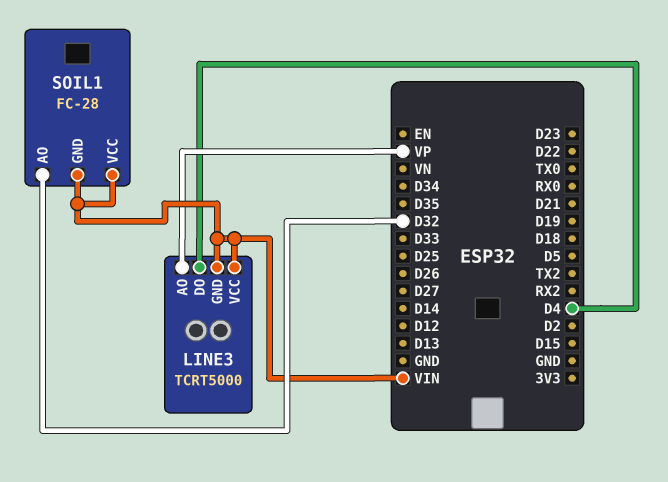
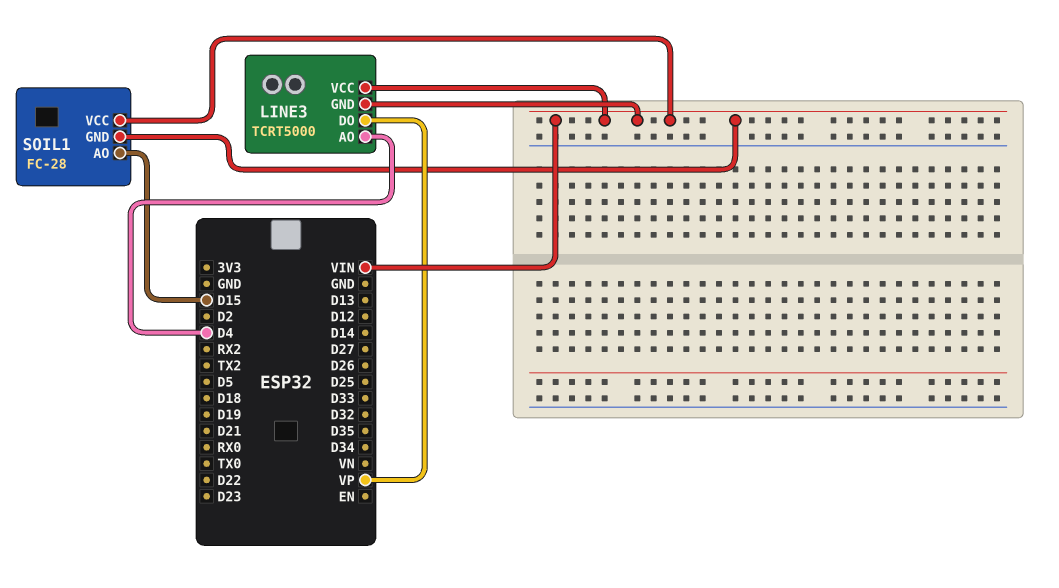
LINE3 pin AO: VP -> D4
LINE3 pin DO: D4 -> VP
SOIL1 pin AO: D32 -> D15

